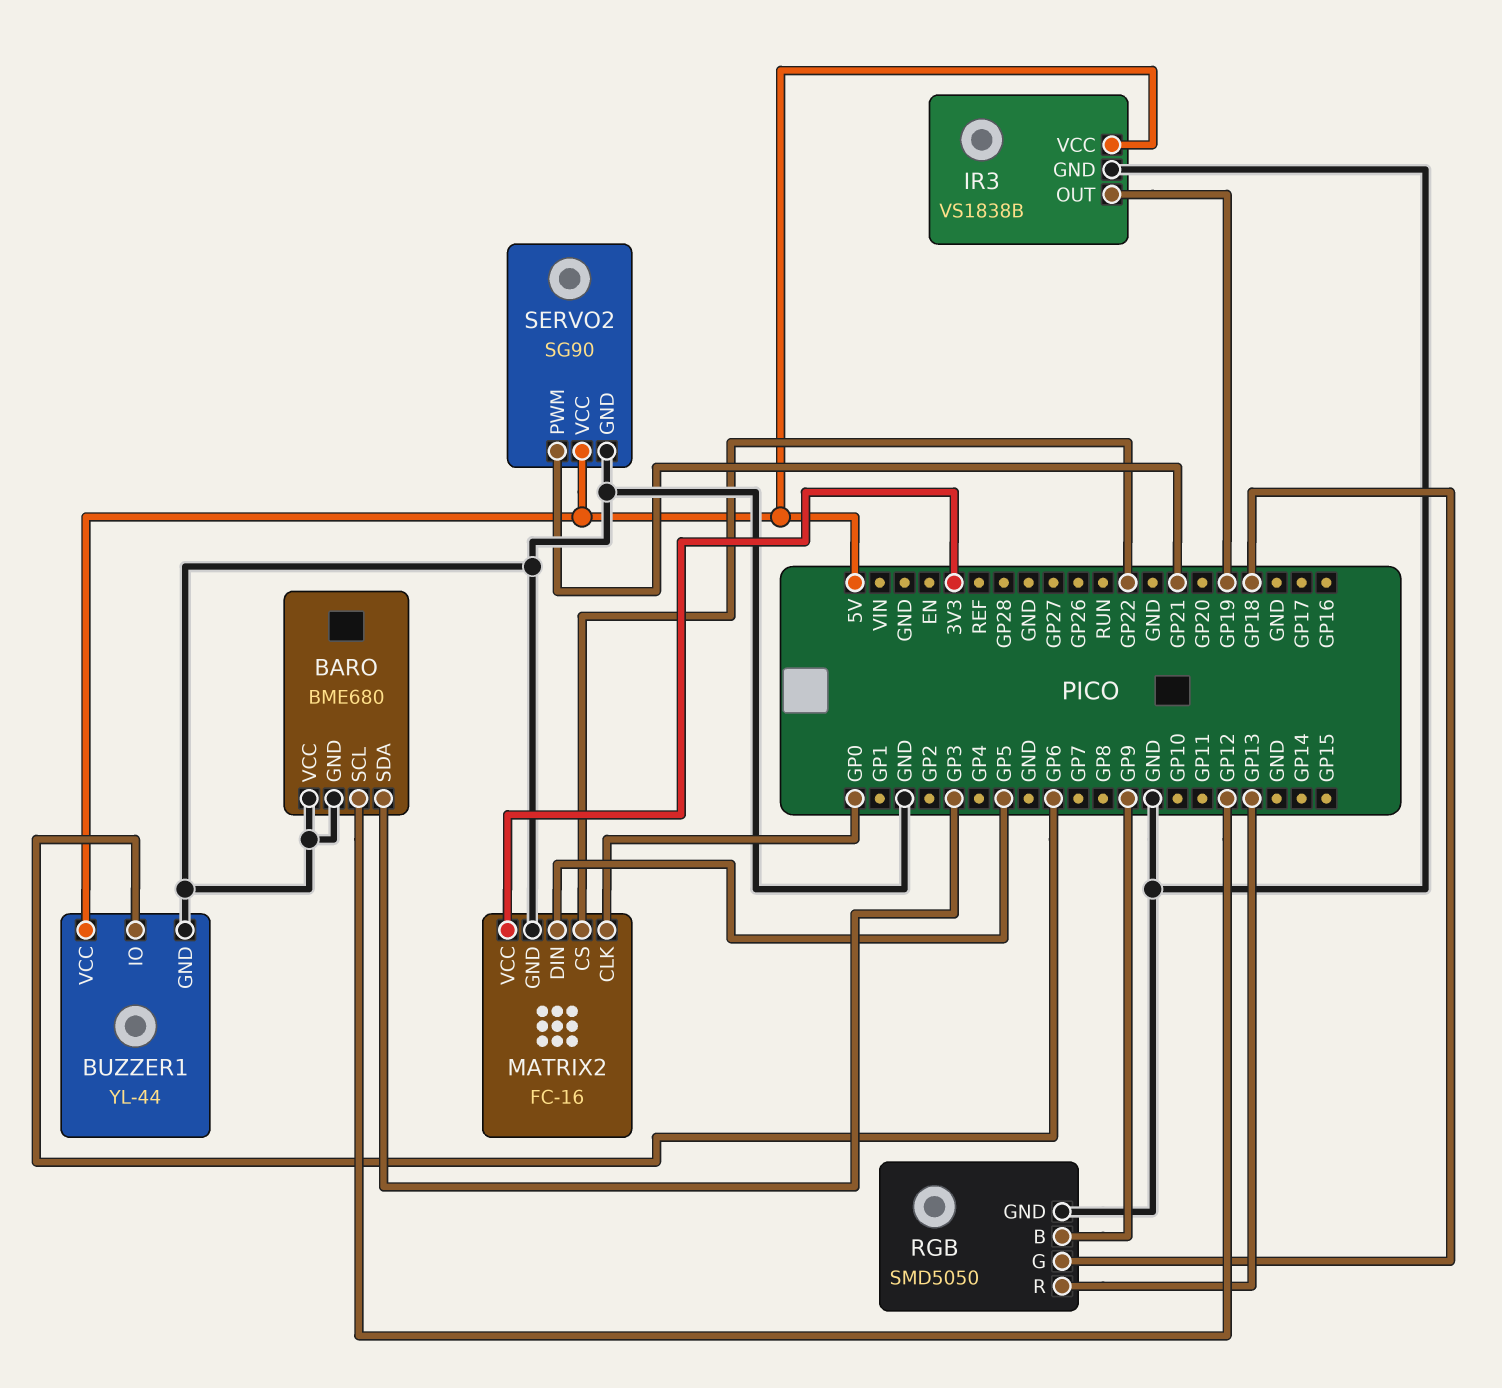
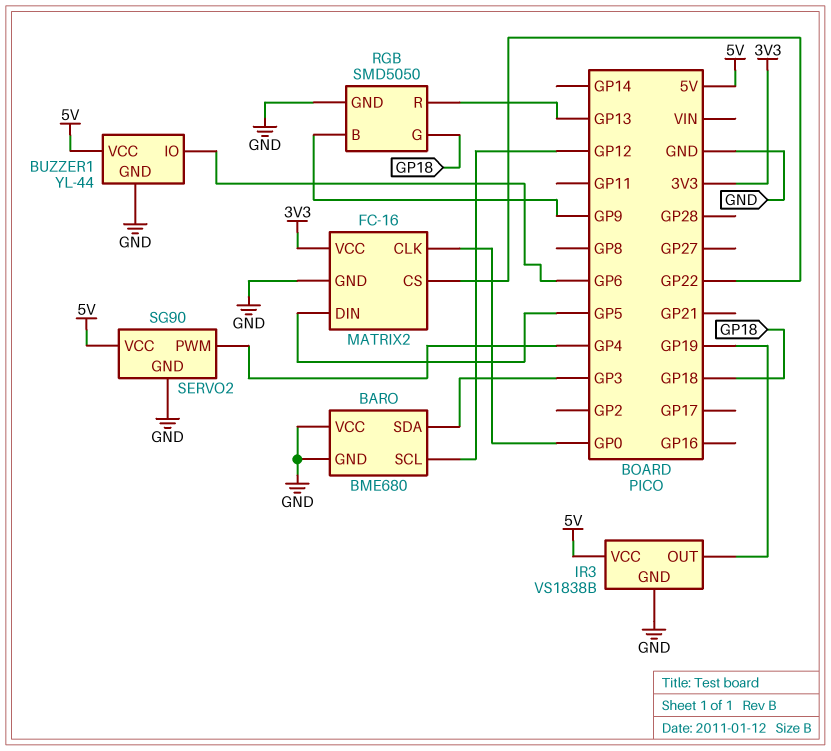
SERVO2 pin PWM: GP21 -> GP4

